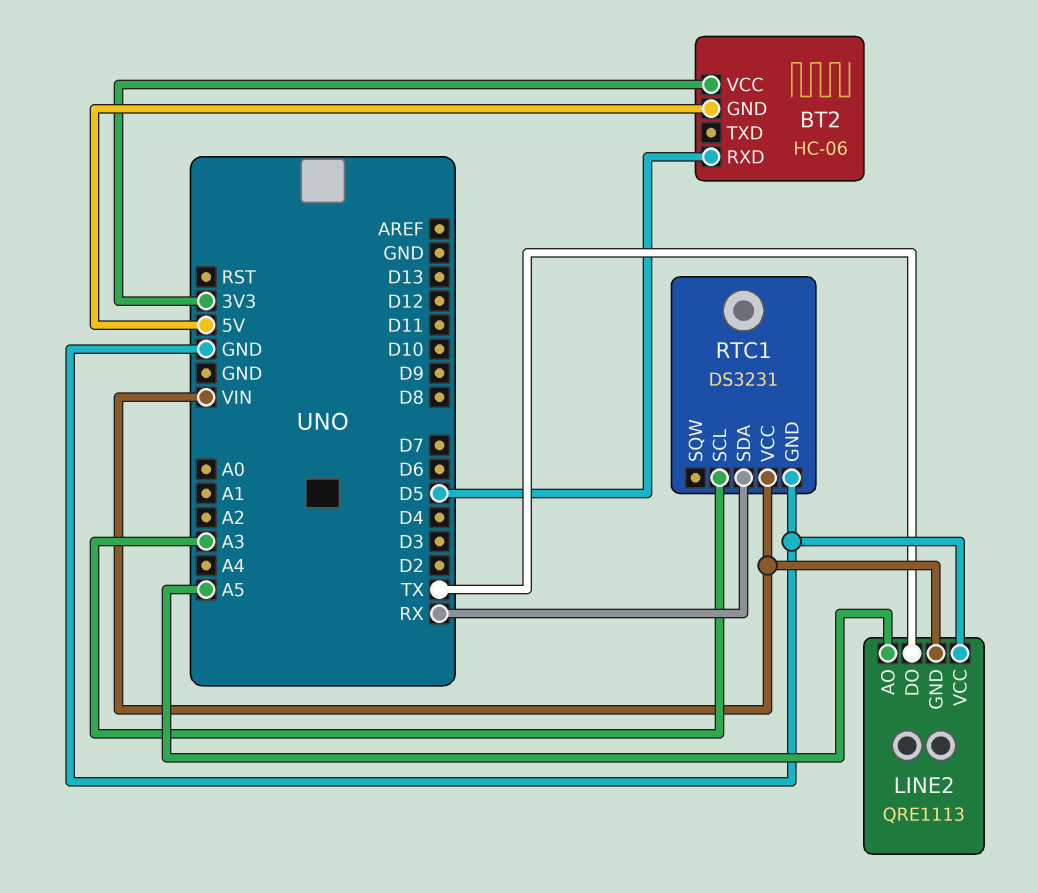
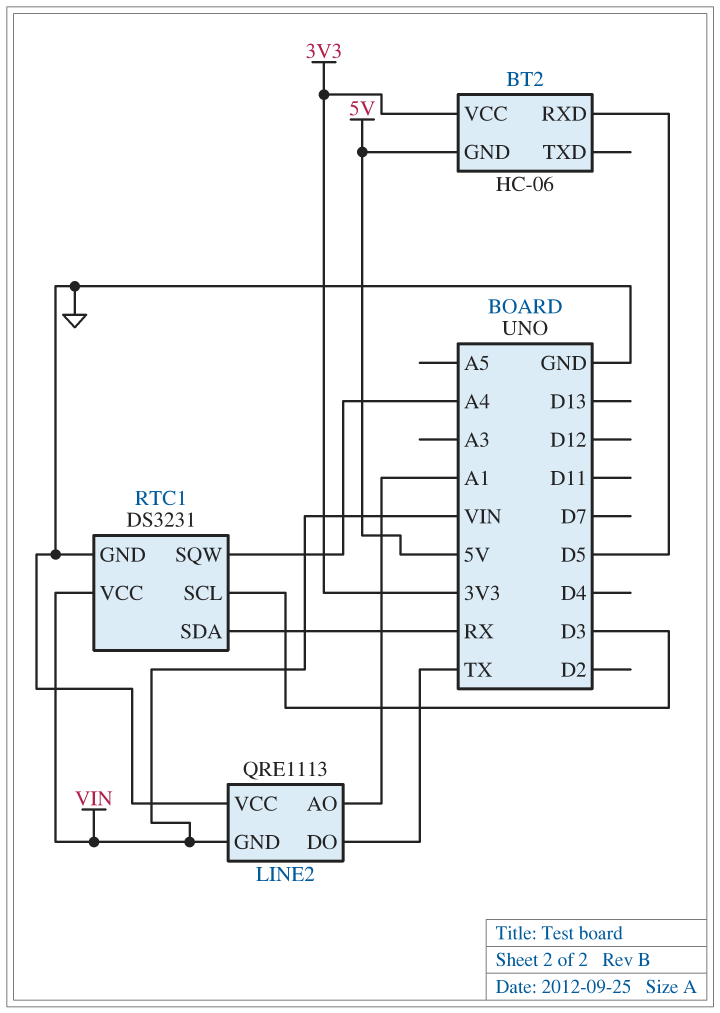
LINE2 pin AO: A5 -> A1
RTC1 pin SCL: A3 -> D3
RTC1 pin SQW: none -> A4

